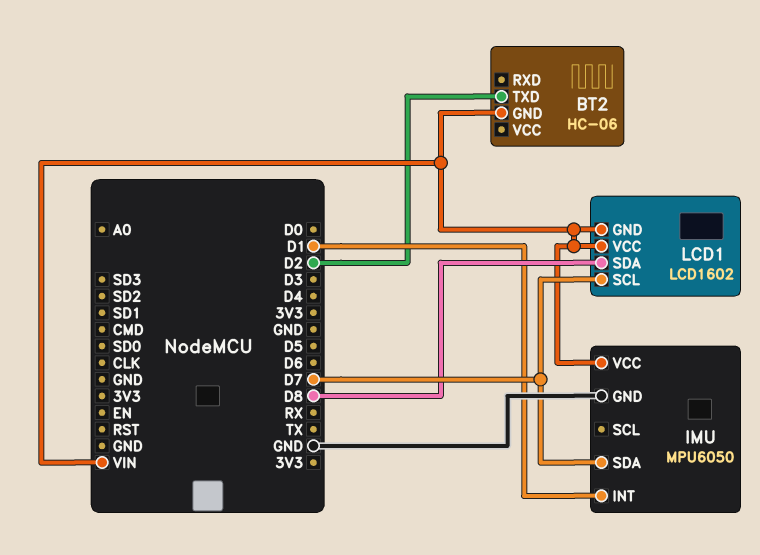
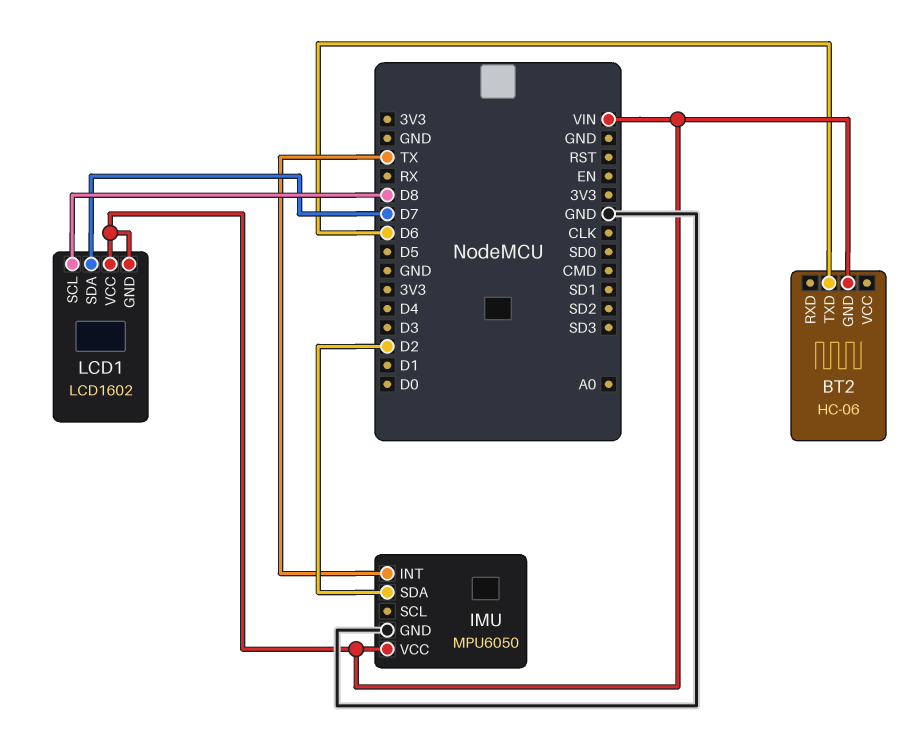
BT2 pin TXD: D2 -> D6
IMU pin INT: D1 -> TX
IMU pin SDA: D7 -> D2
LCD1 pin SCL: D7 -> D8
LCD1 pin SDA: D8 -> D7

